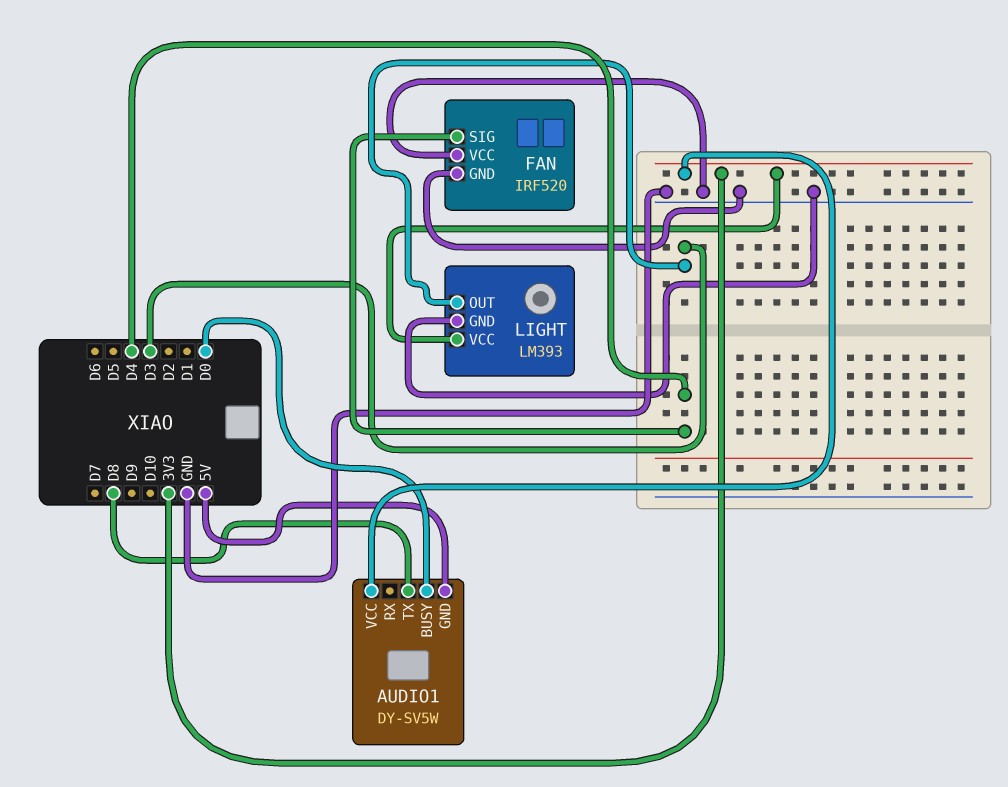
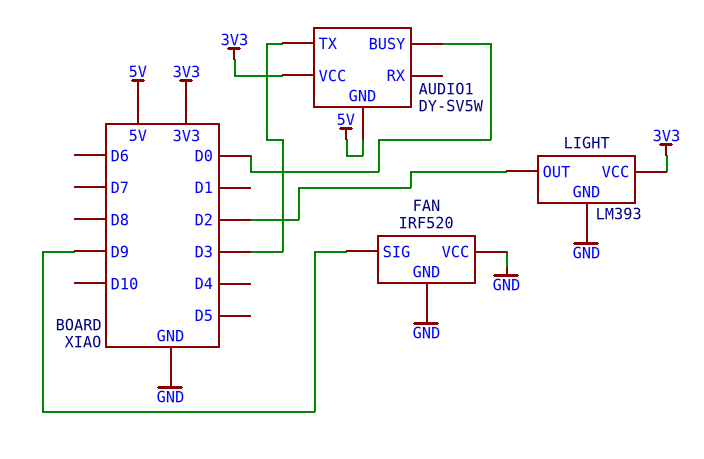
AUDIO1 pin TX: D8 -> D3
FAN pin SIG: D4 -> D9
LIGHT pin OUT: D3 -> D2

